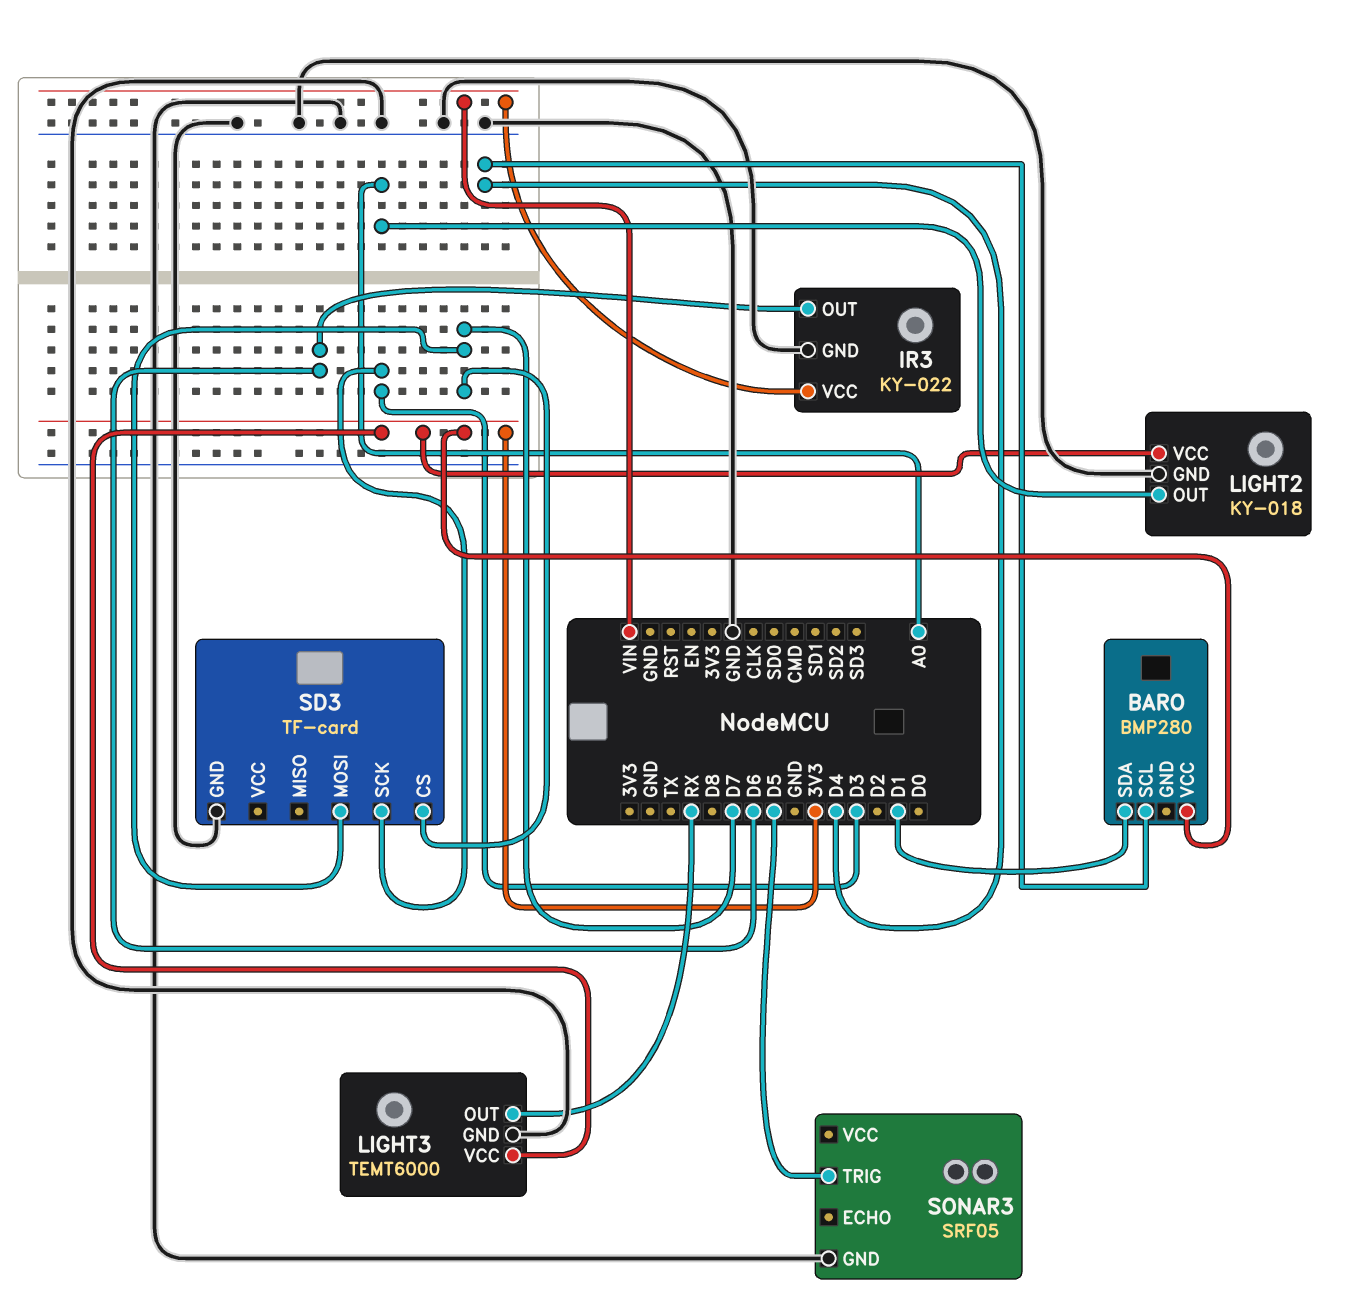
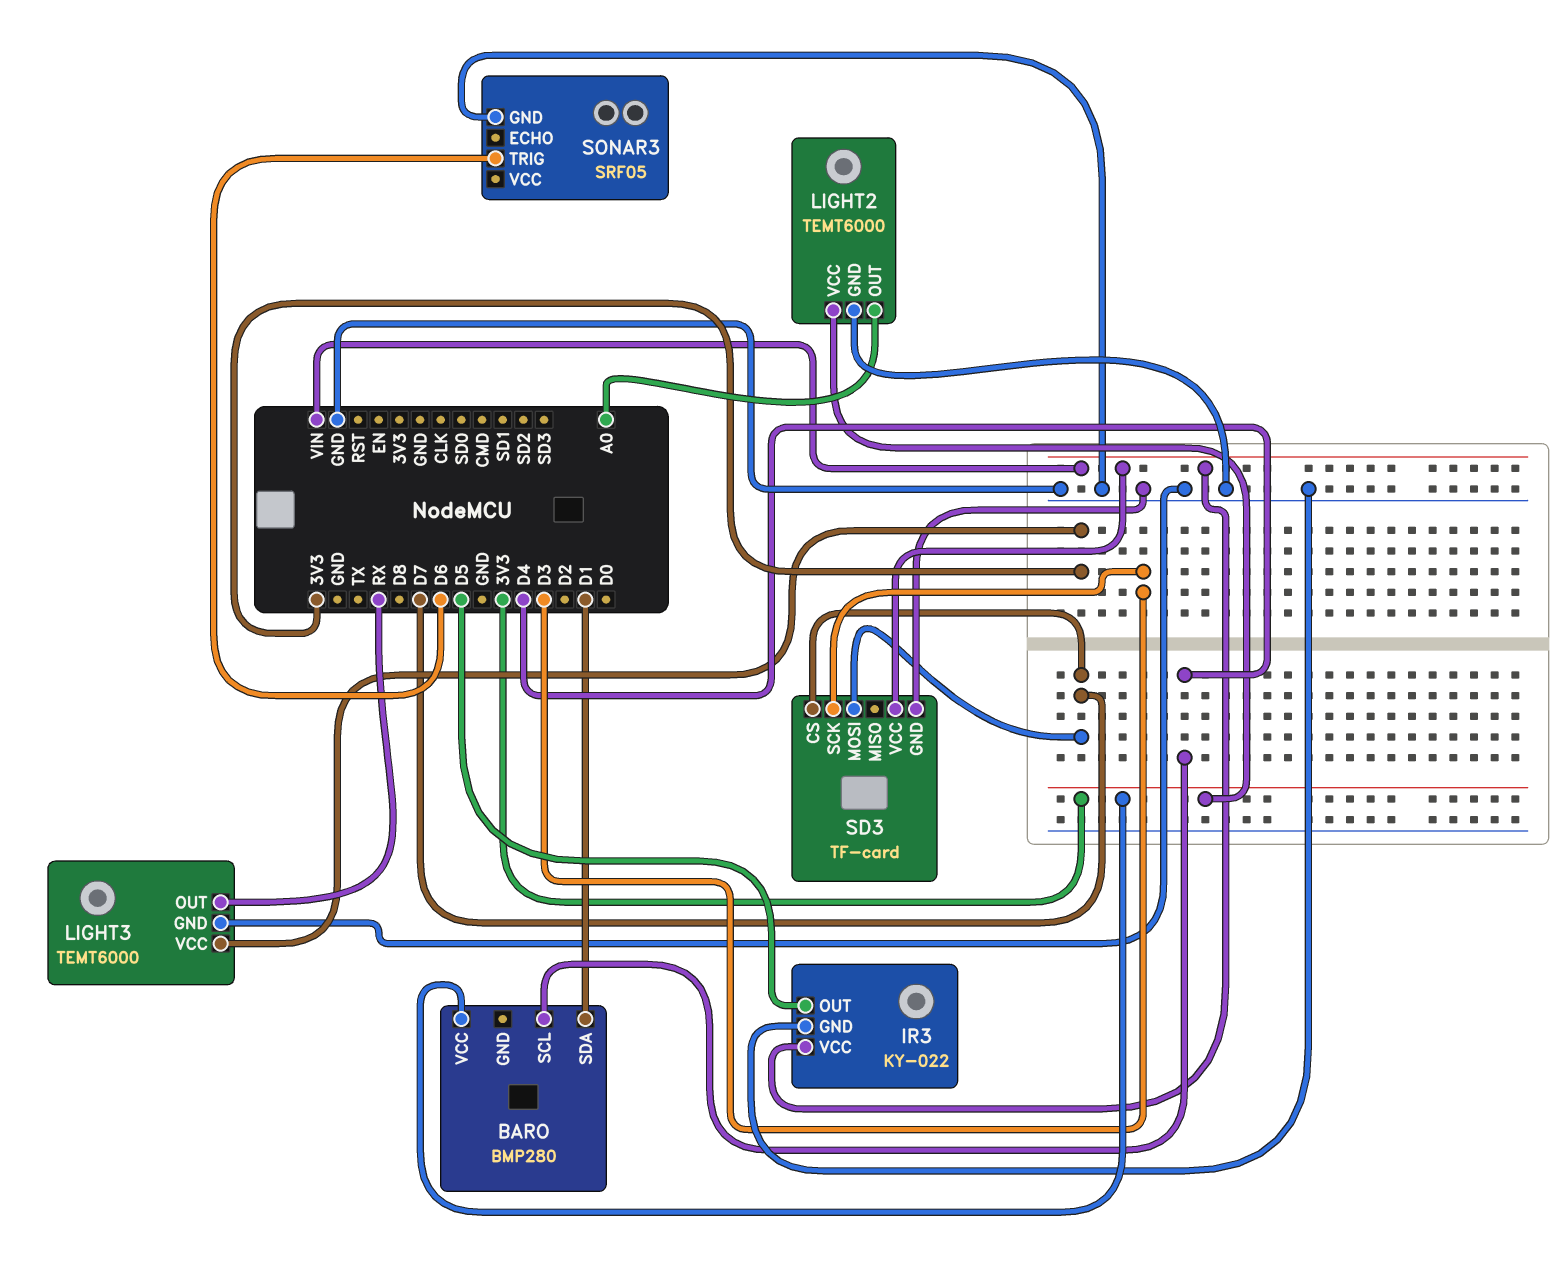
IR3 pin OUT: D6 -> D5
LIGHT2: KY-018 -> TEMT6000
SD3 pin VCC: none -> VIN
SONAR3 pin TRIG: D5 -> D6

